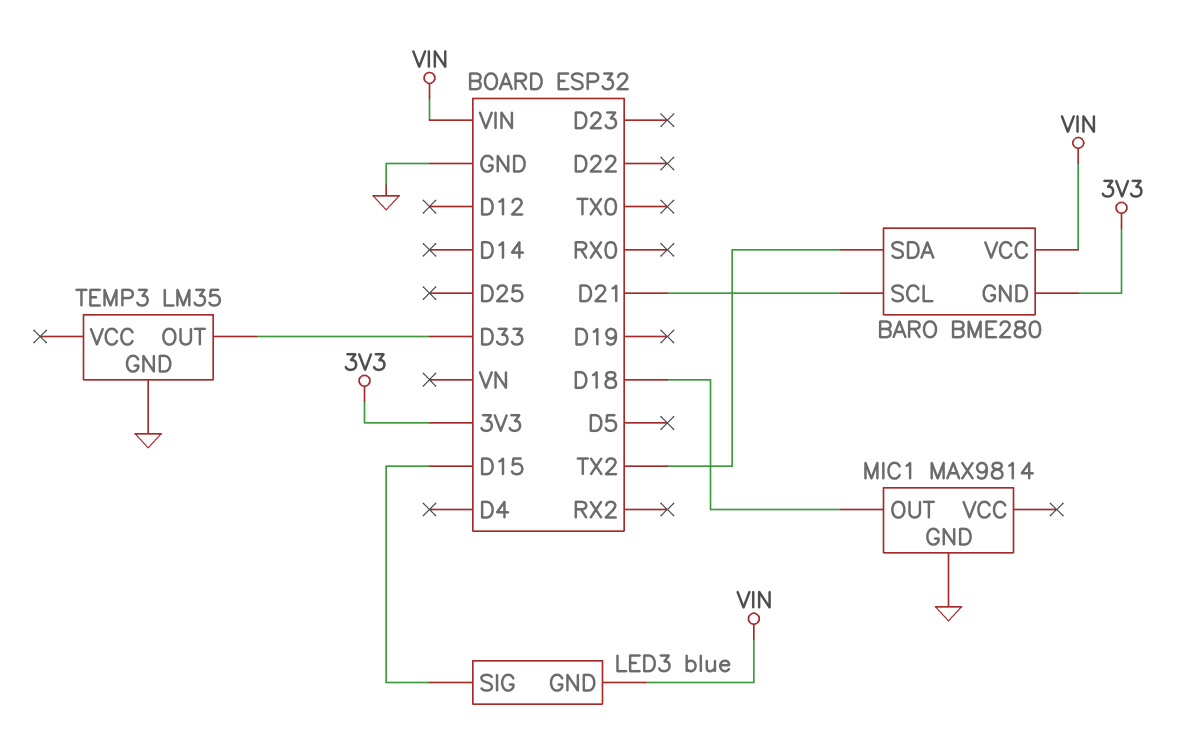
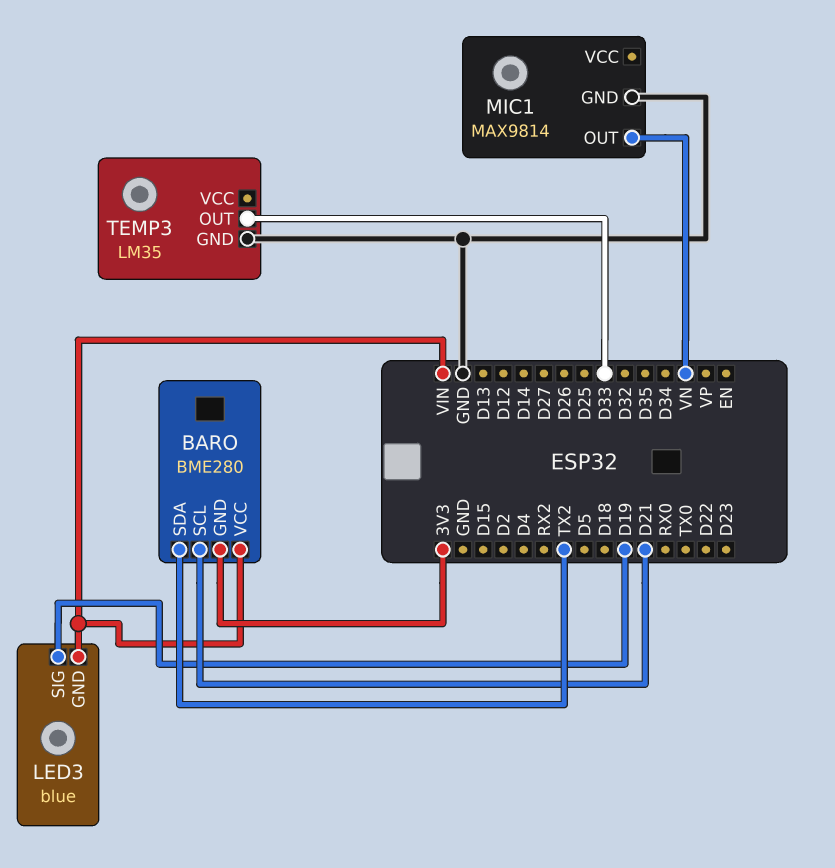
LED3 pin SIG: D15 -> D19
MIC1 pin OUT: D18 -> VN

